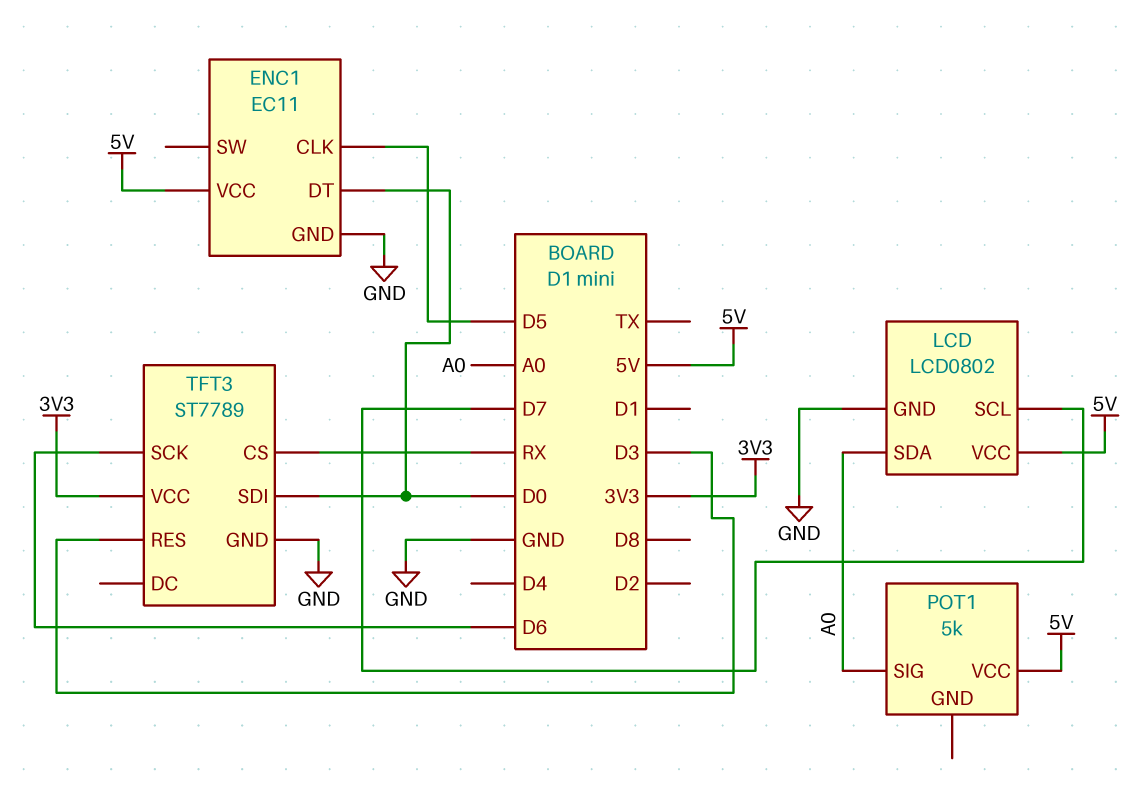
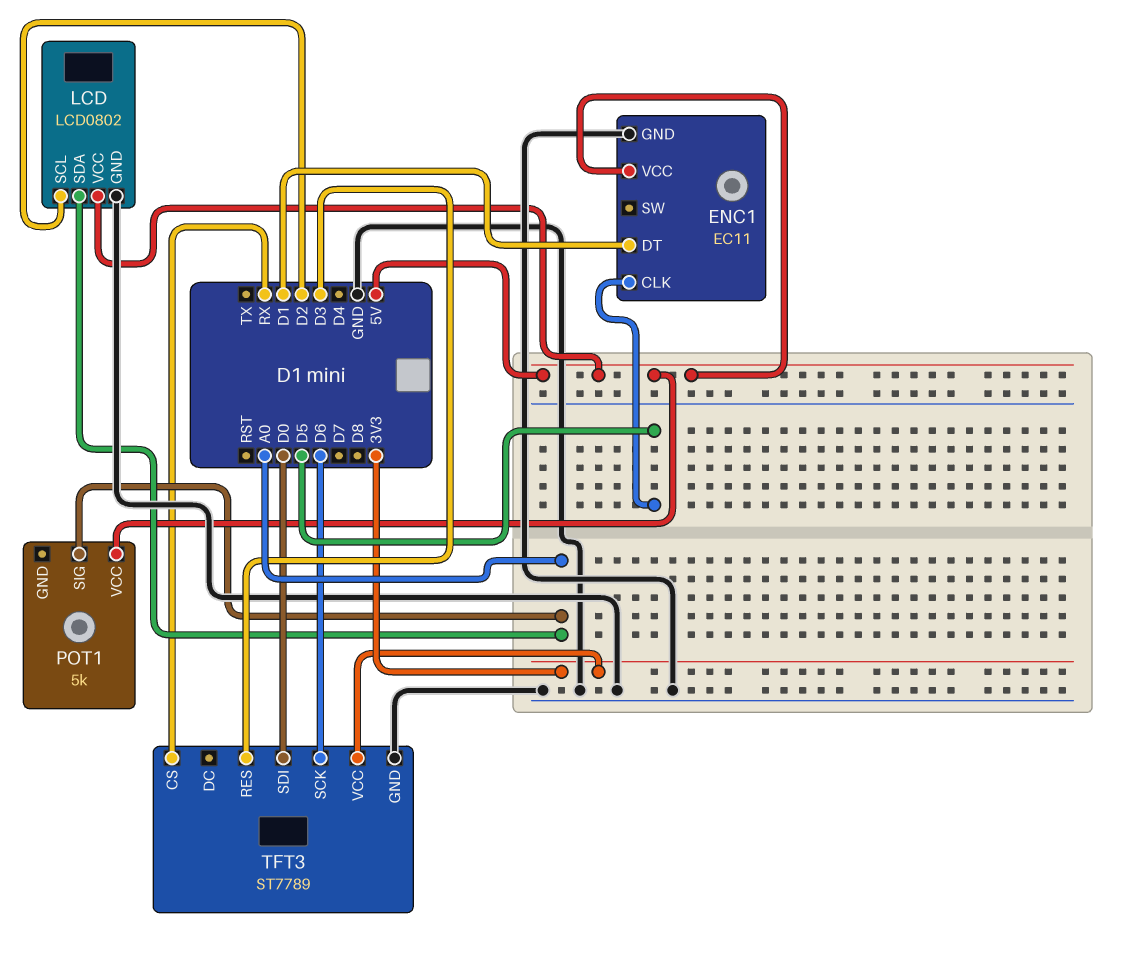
ENC1 pin DT: D0 -> D1
LCD pin SCL: D7 -> D2

